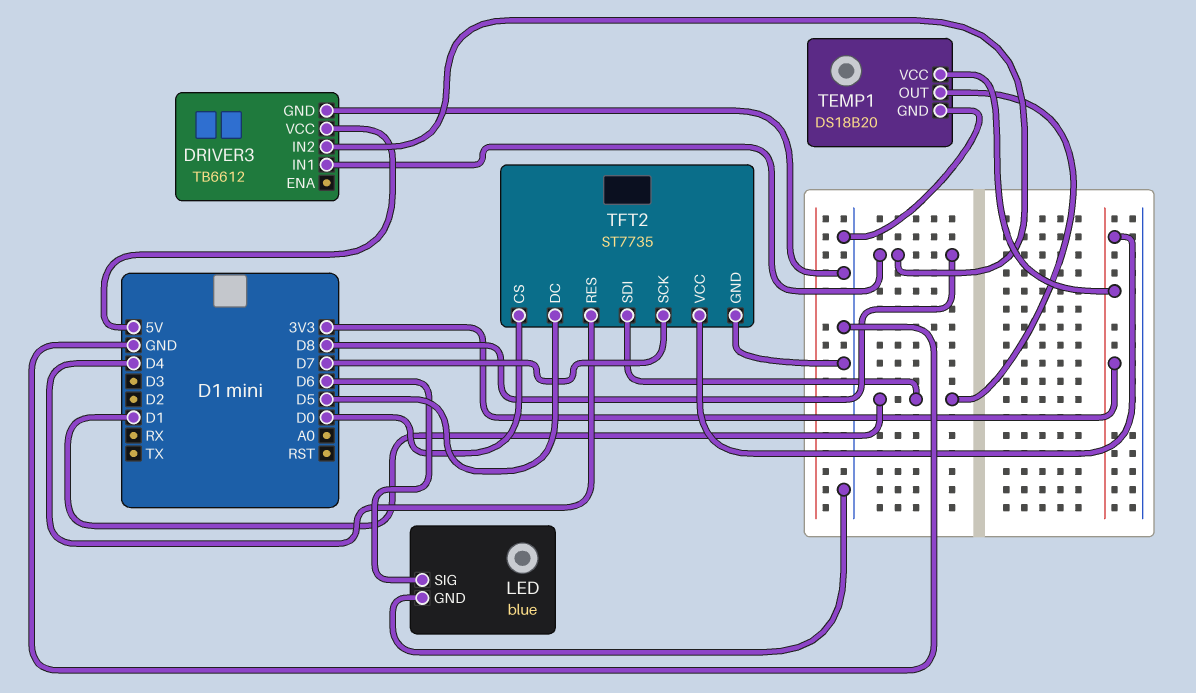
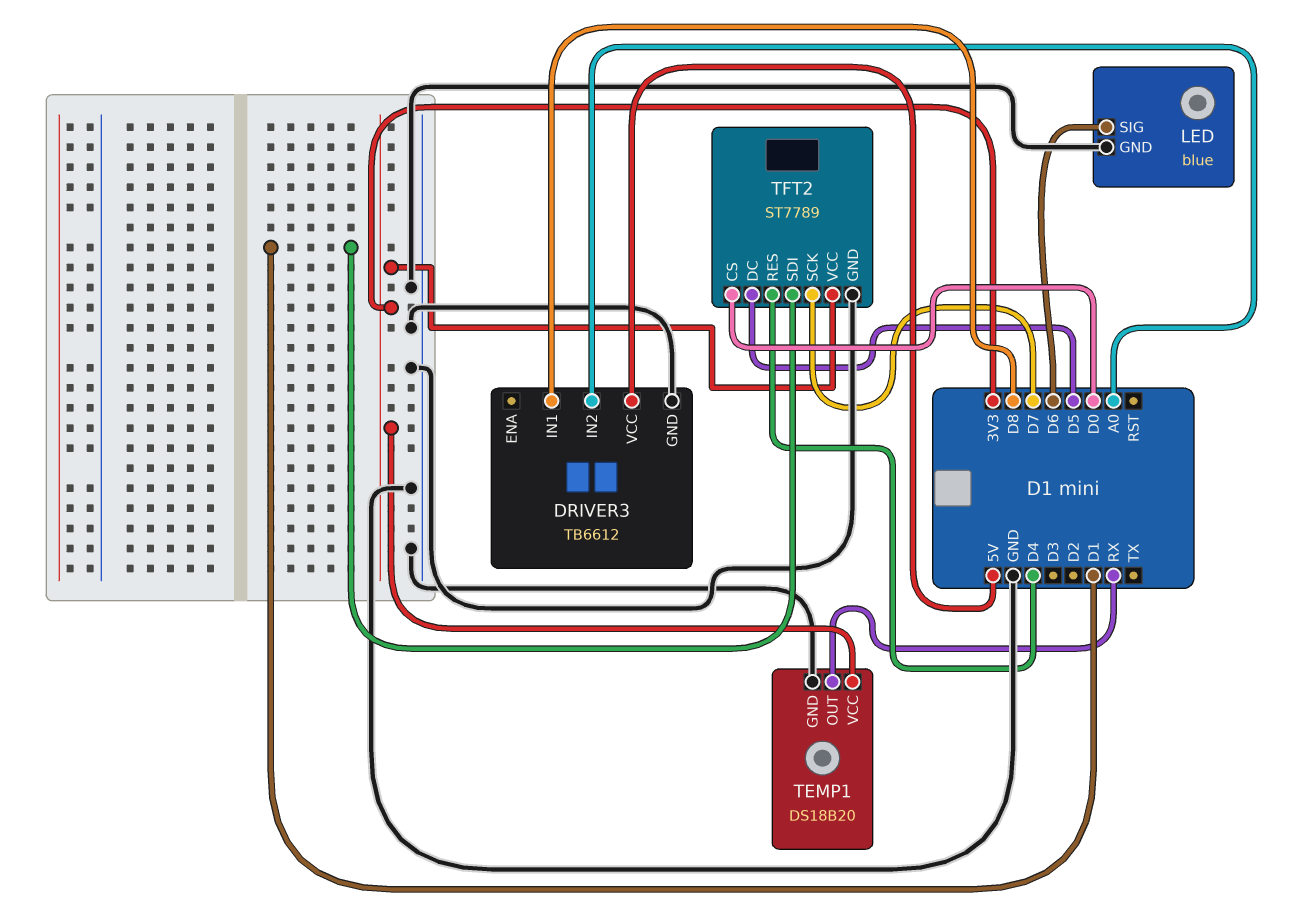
DRIVER3 pin IN2: D8 -> A0
TEMP1 pin OUT: D1 -> RX
TFT2: ST7735 -> ST7789

